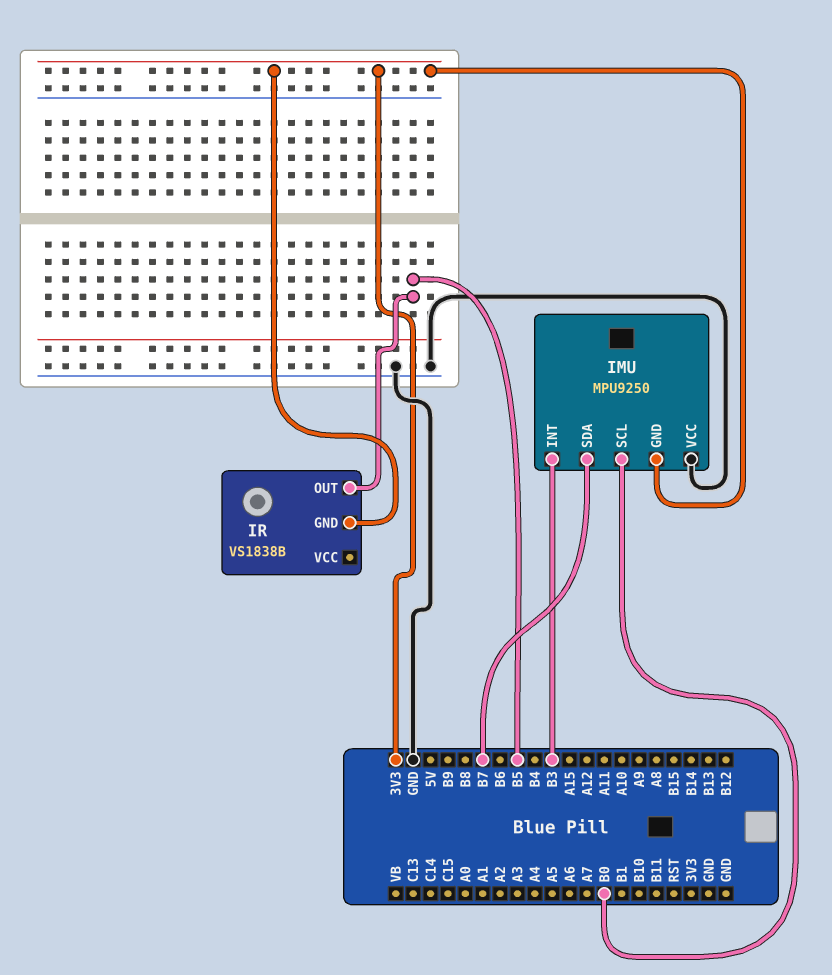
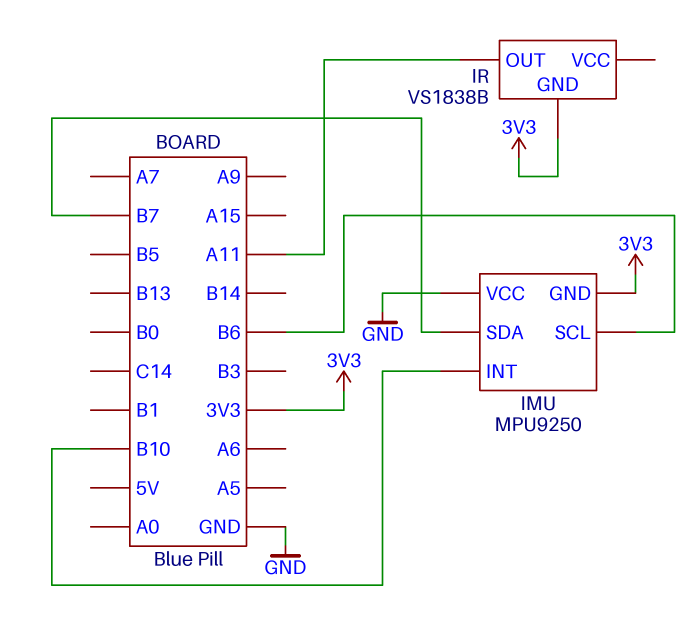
IMU pin INT: B3 -> B10
IMU pin SCL: B0 -> B6
IR pin OUT: B5 -> A11

